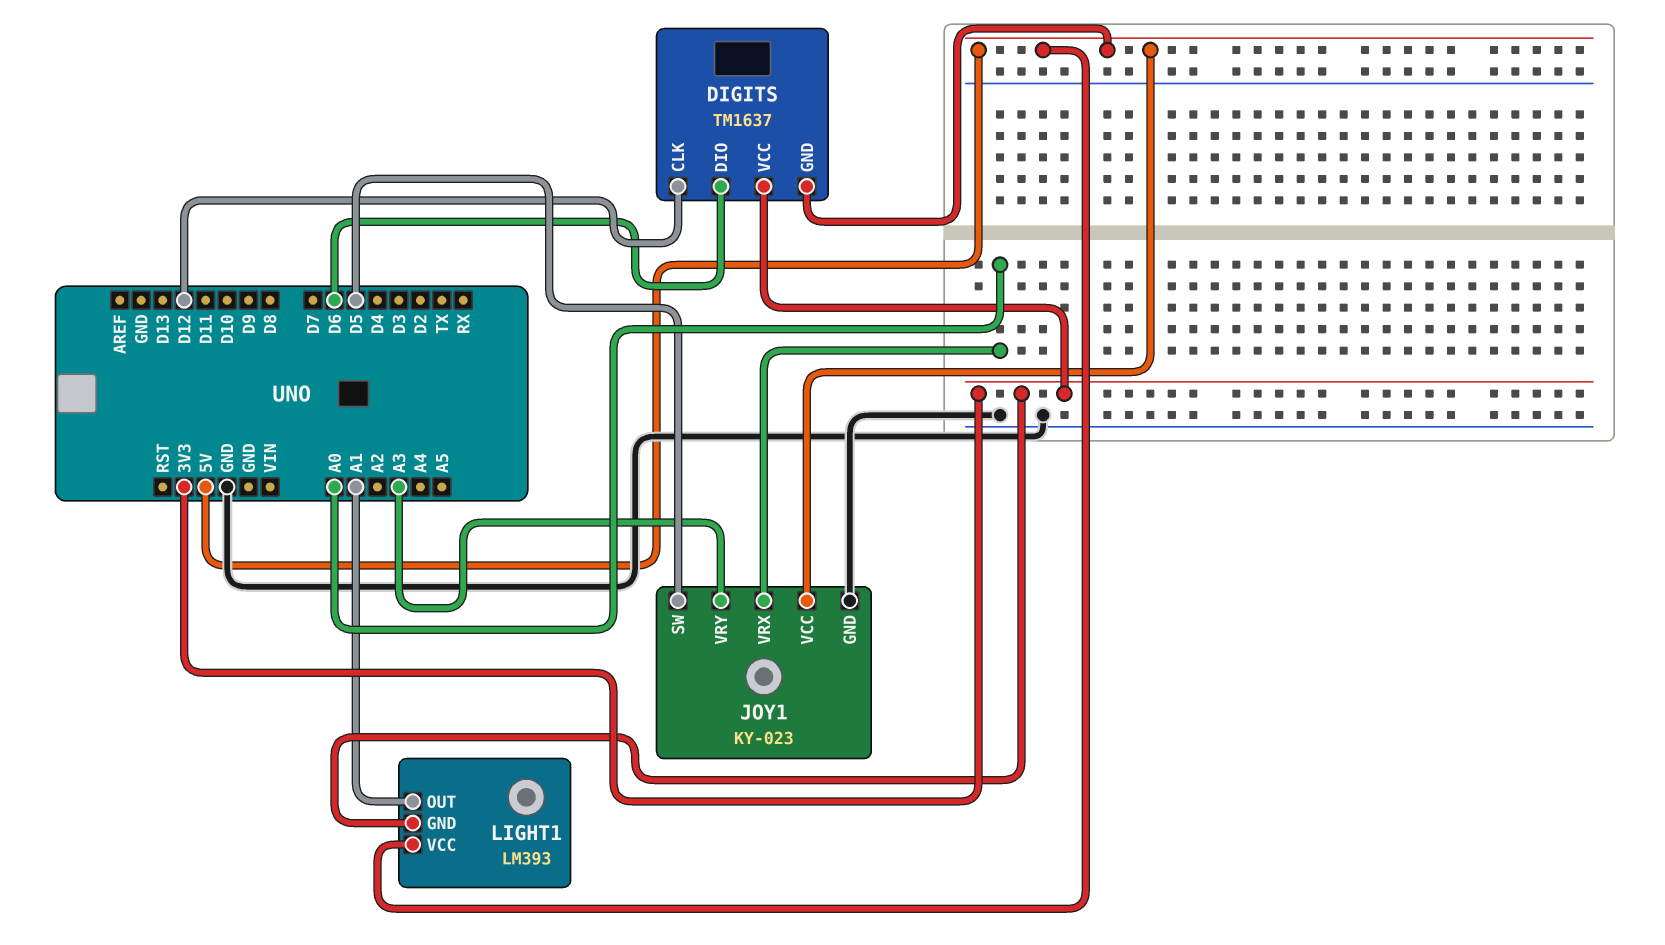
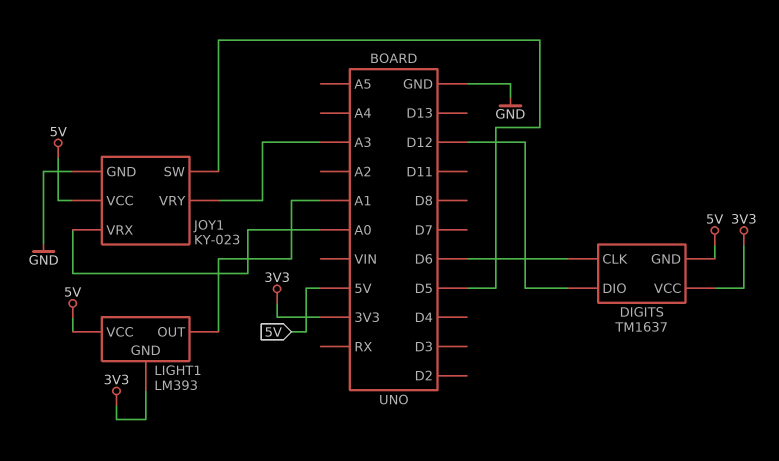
DIGITS pin CLK: D12 -> D6
DIGITS pin DIO: D6 -> D12

